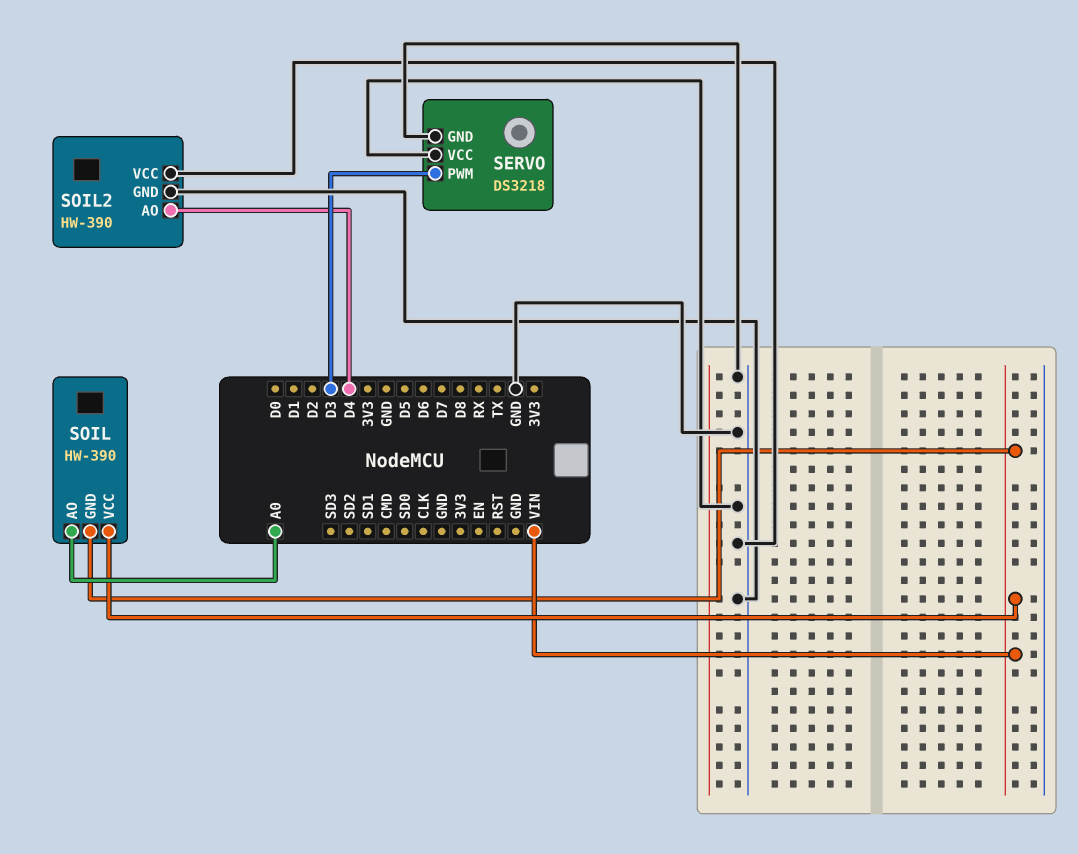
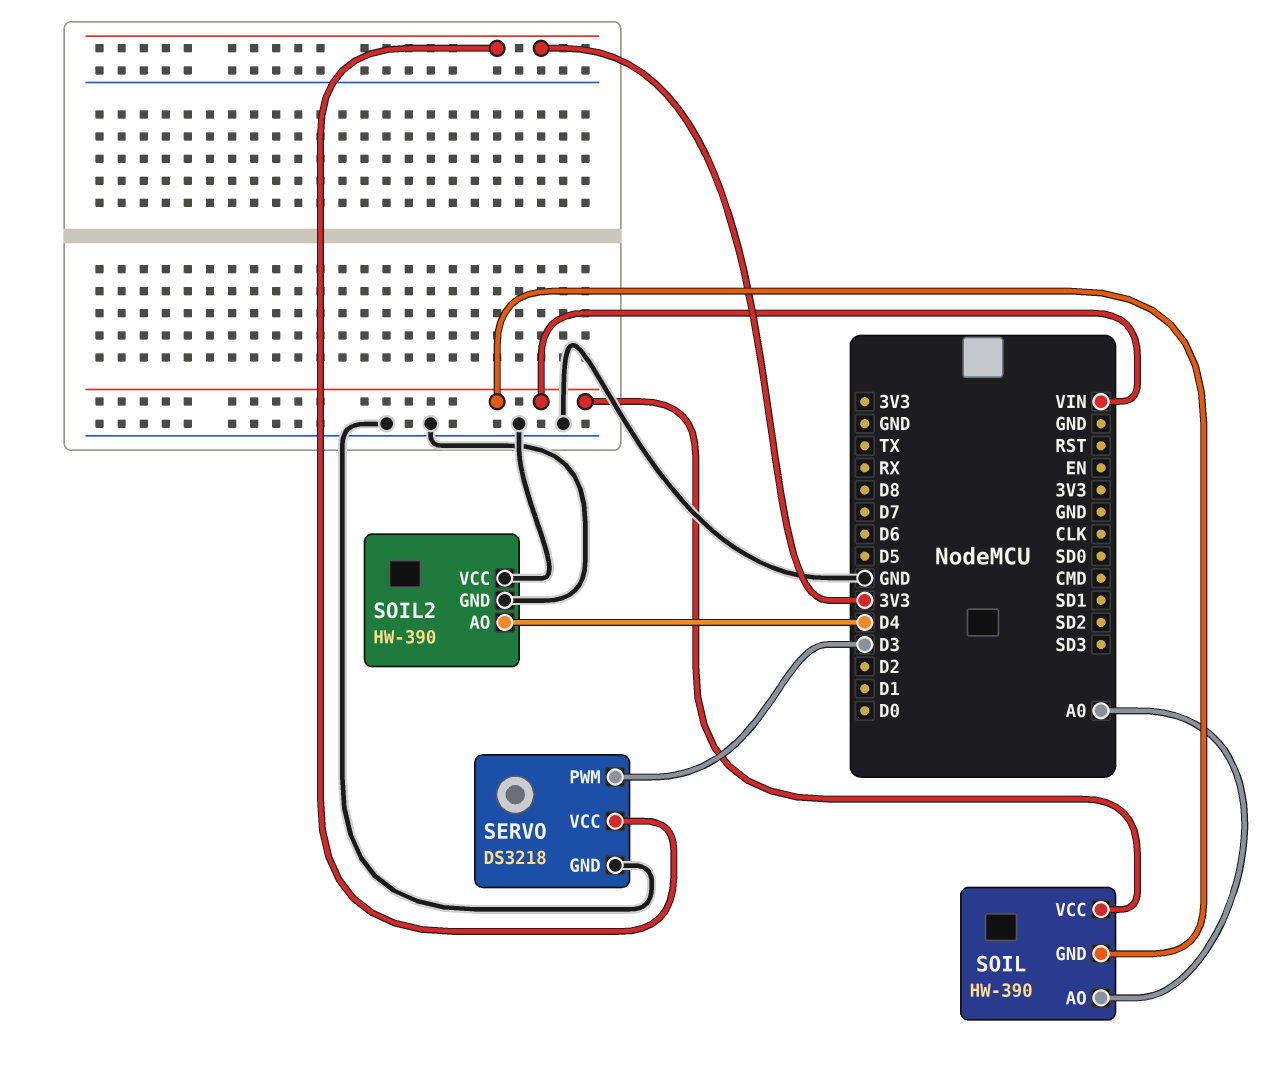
SERVO pin VCC: GND -> 3V3

